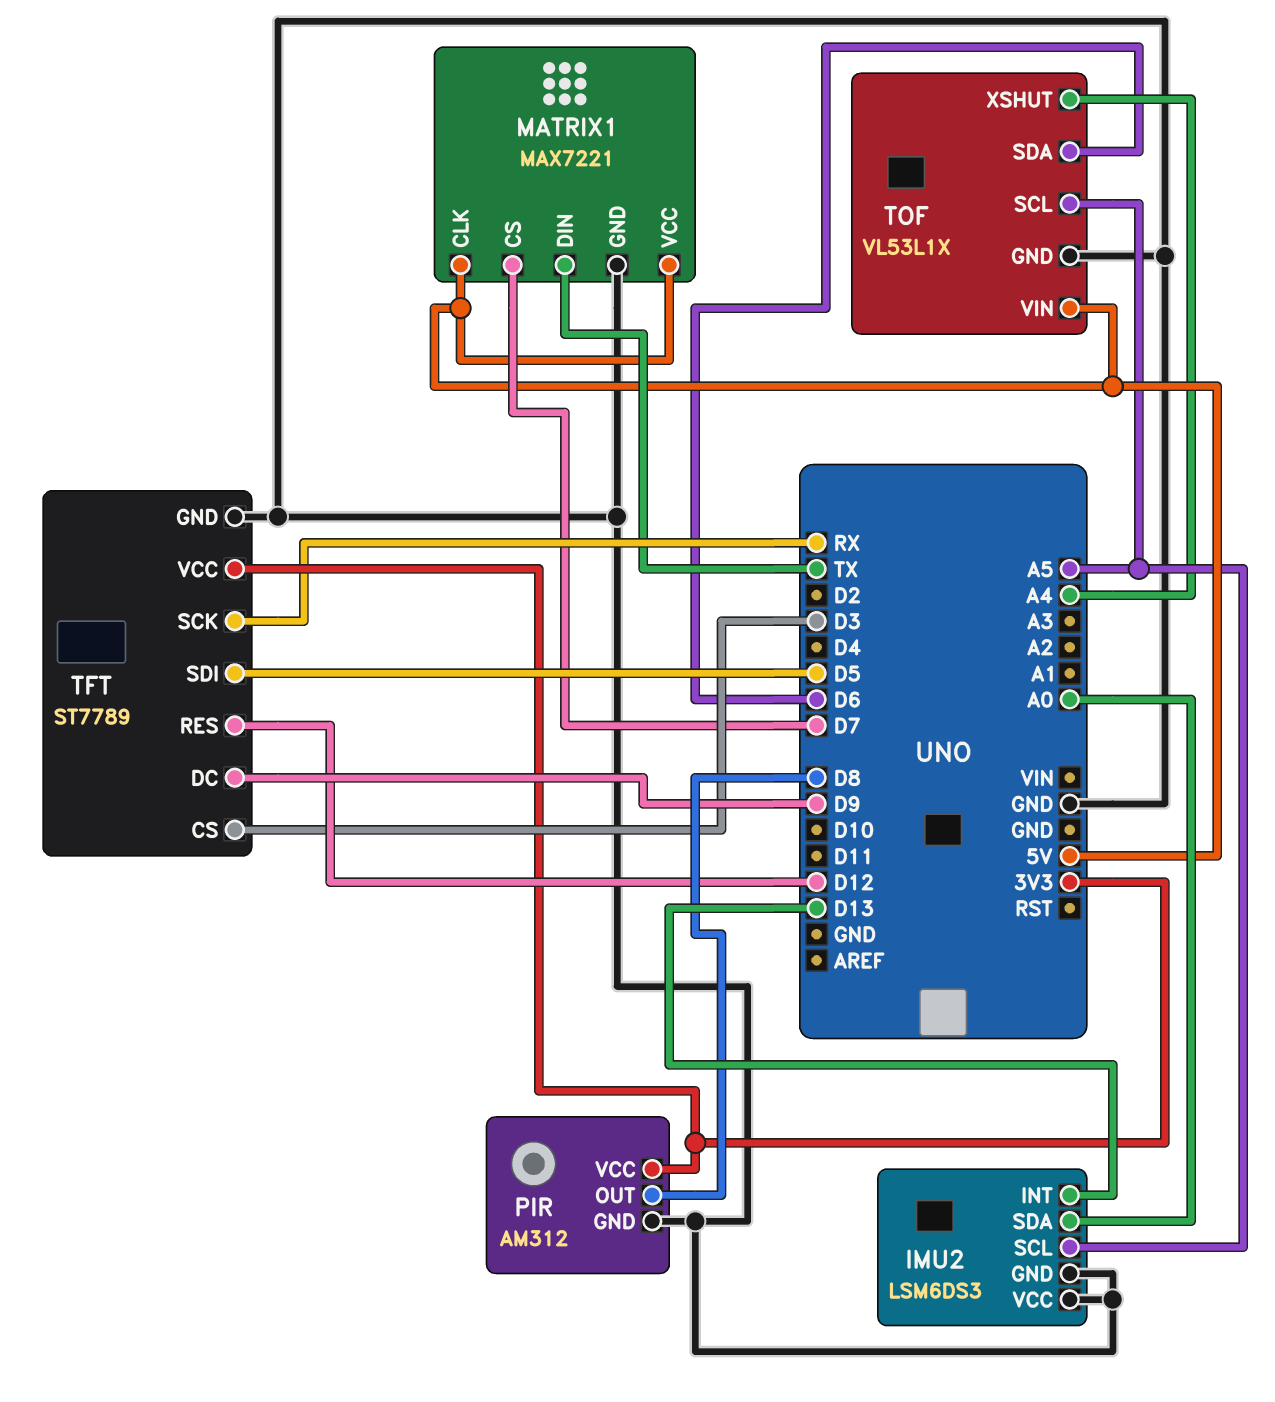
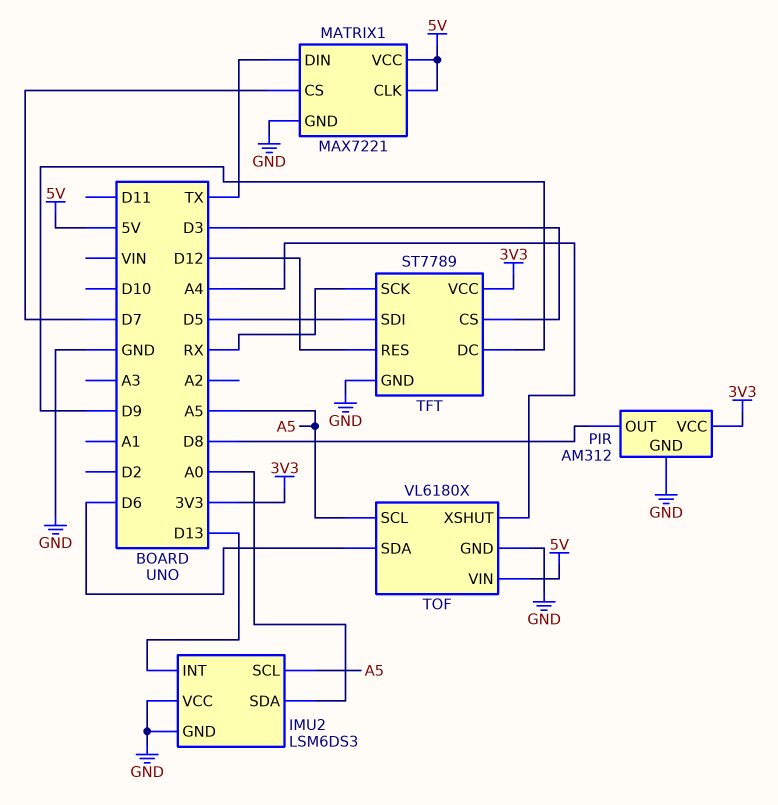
TOF: VL53L1X -> VL6180X

